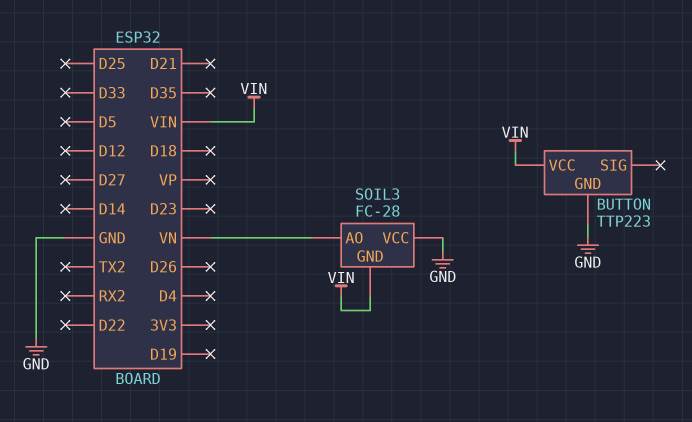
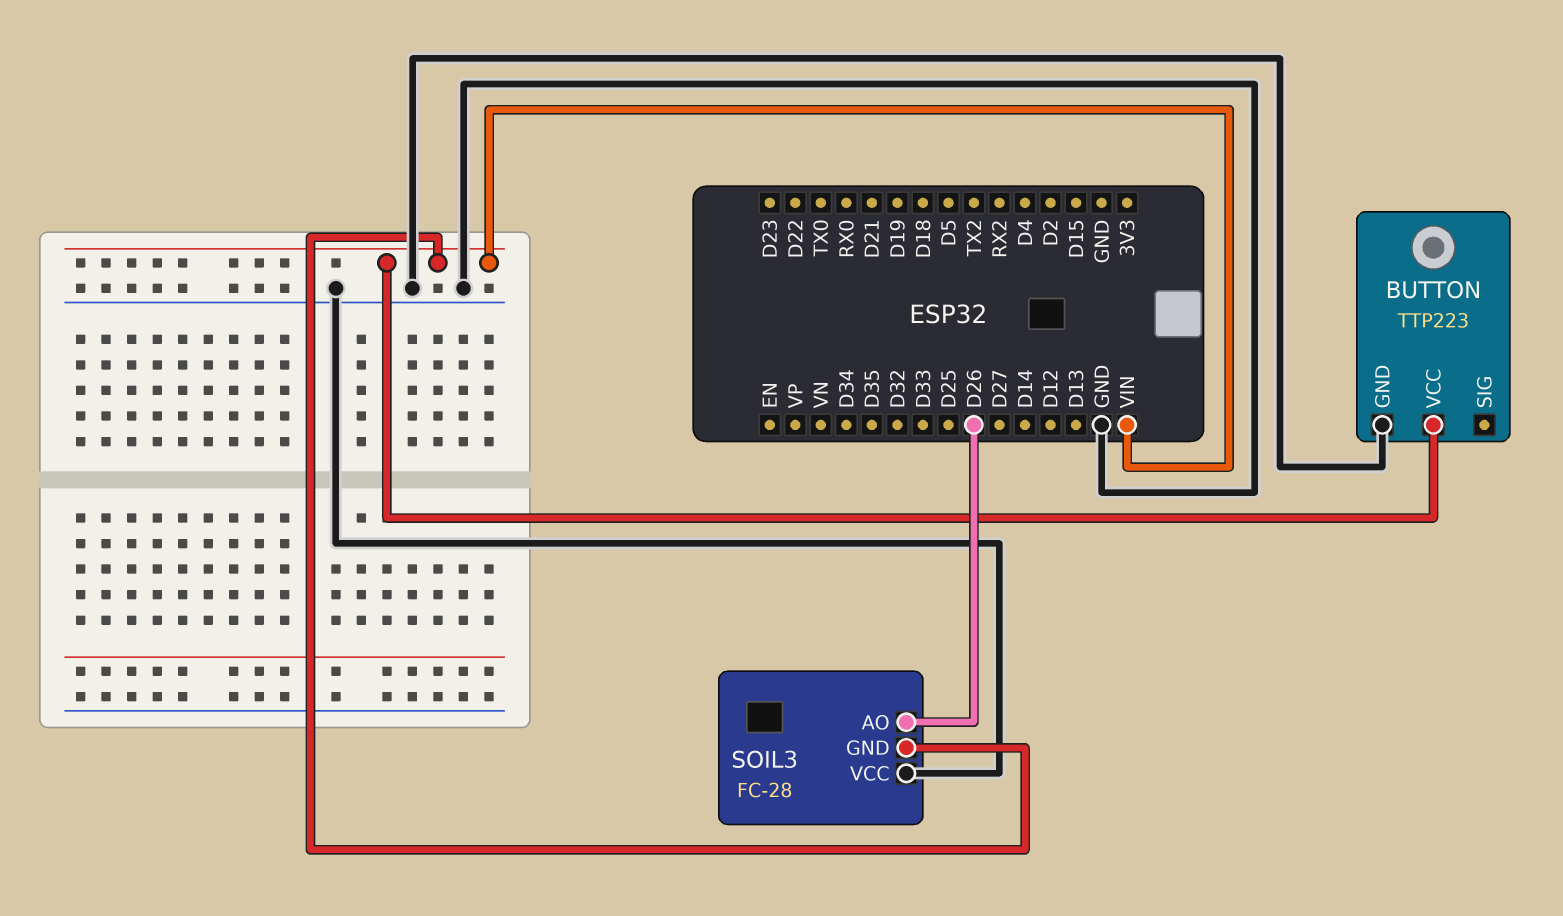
SOIL3 pin AO: VN -> D26

